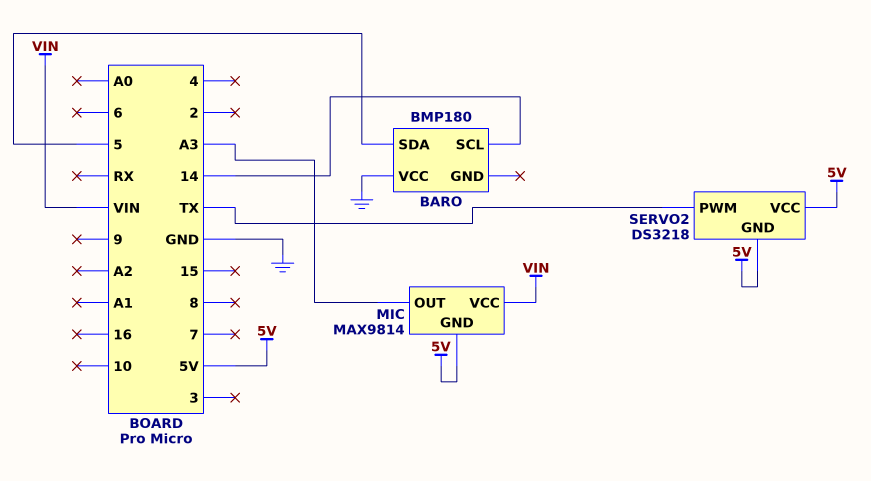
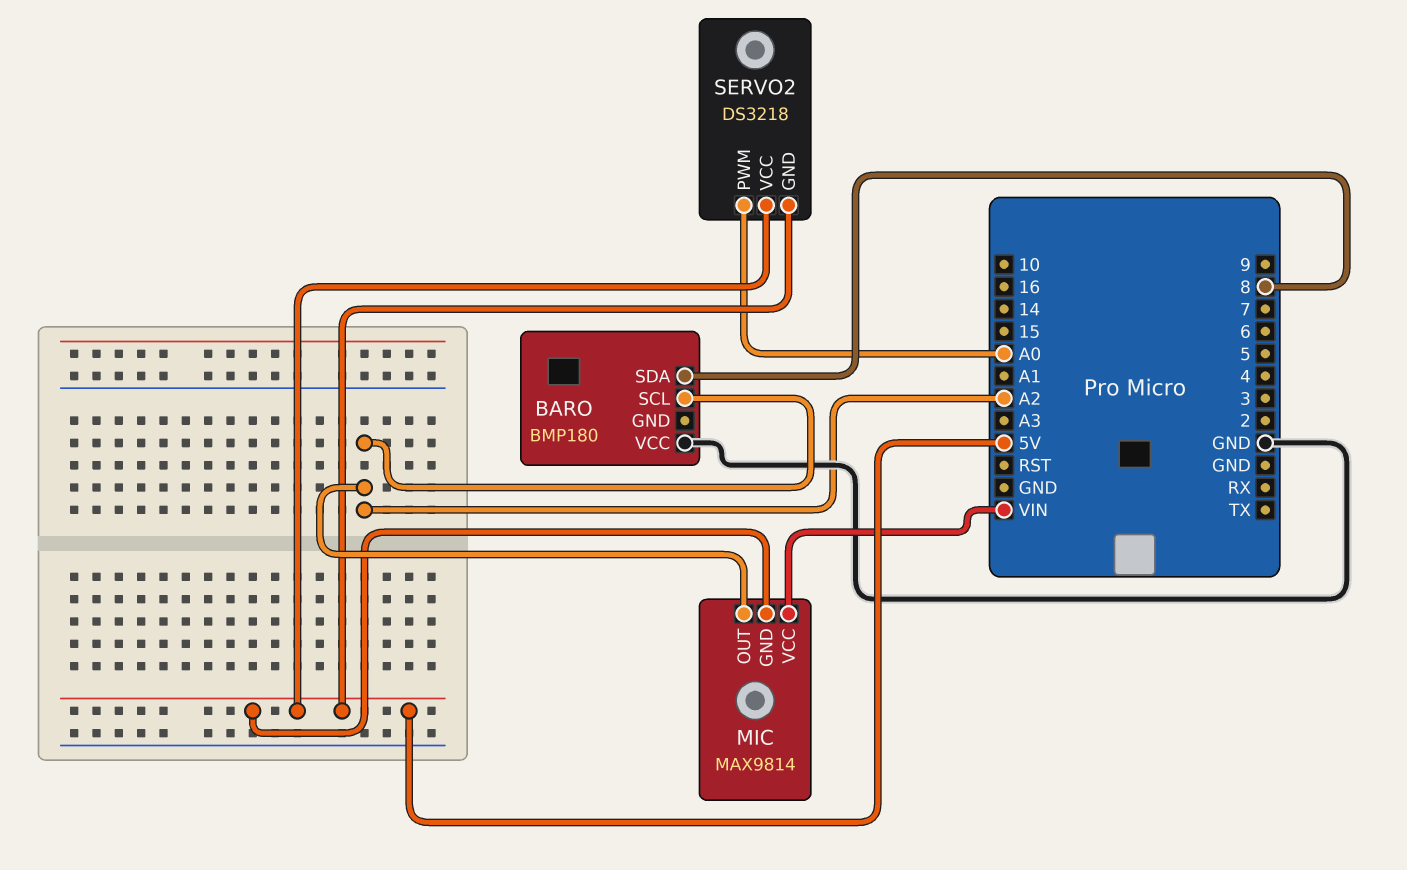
BARO pin SCL: 14 -> A2
BARO pin SDA: 5 -> 8
MIC pin OUT: A3 -> A2
SERVO2 pin PWM: TX -> A0

